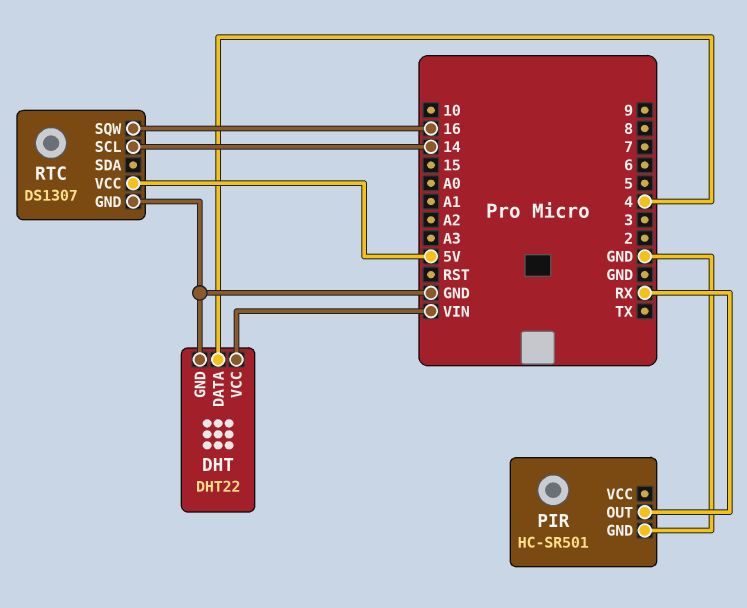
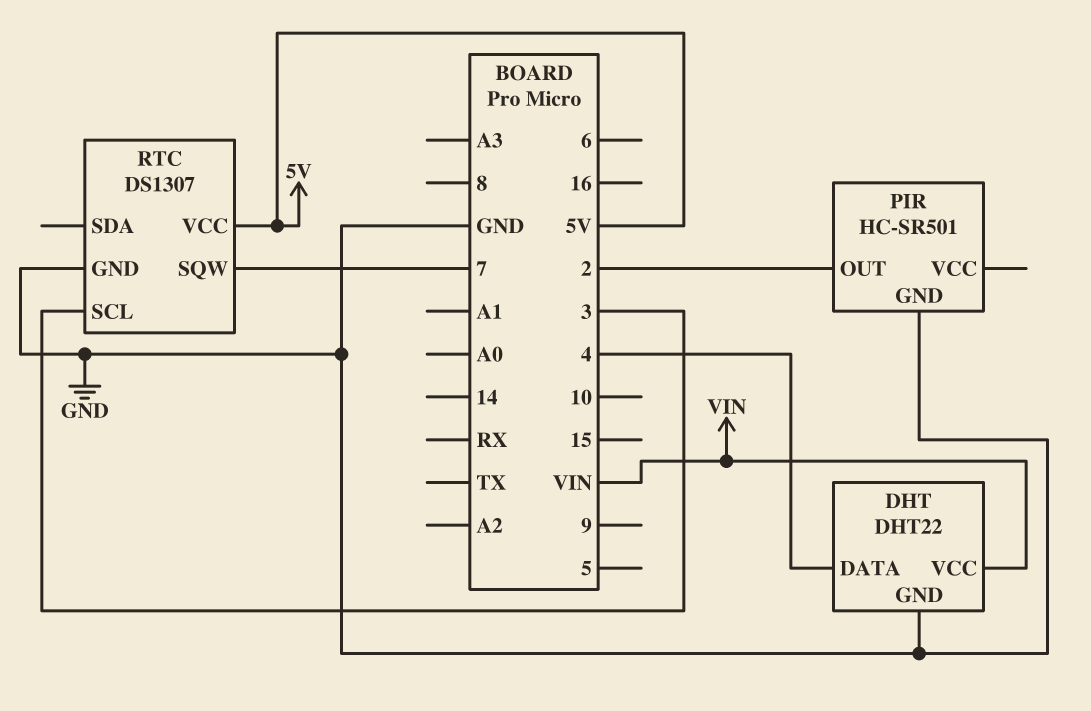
PIR pin OUT: RX -> 2
RTC pin SCL: 14 -> 3
RTC pin SQW: 16 -> 7

